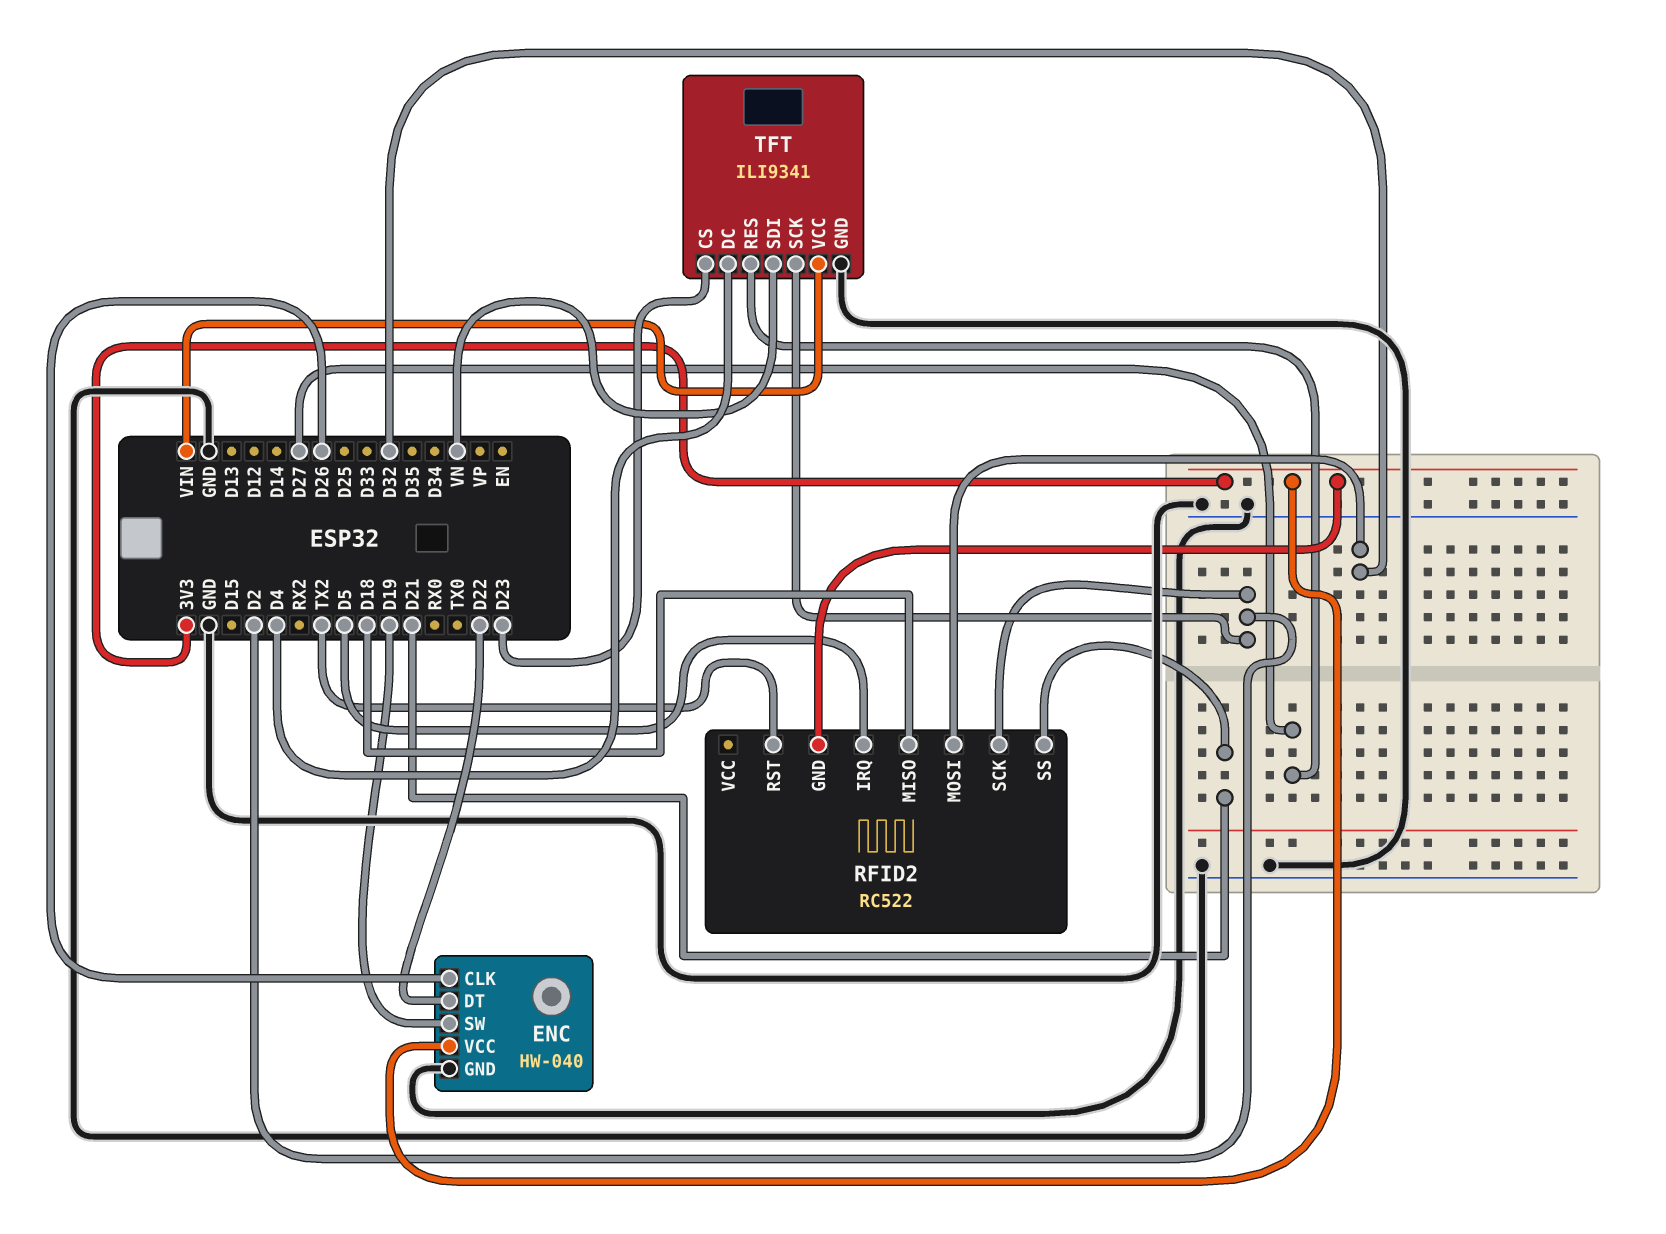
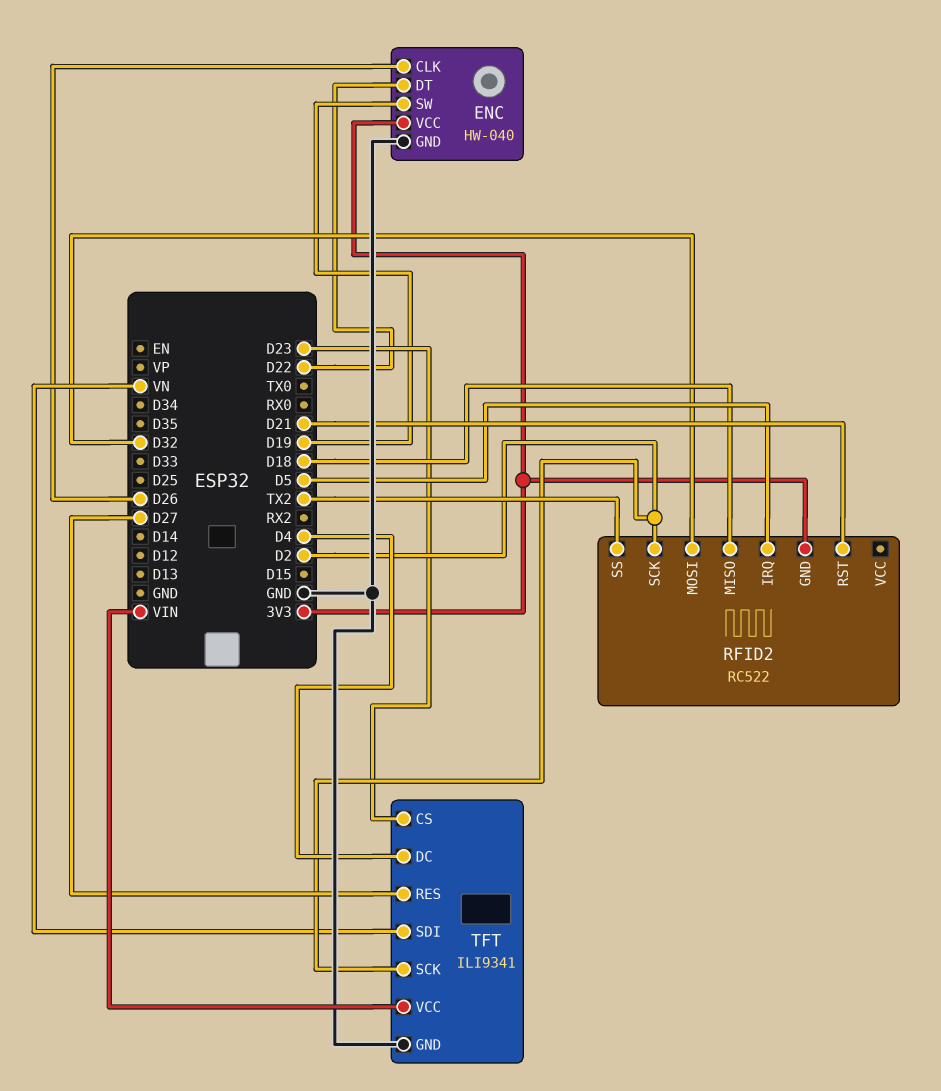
RFID2 pin RST: TX2 -> D21
RFID2 pin SS: D21 -> TX2

